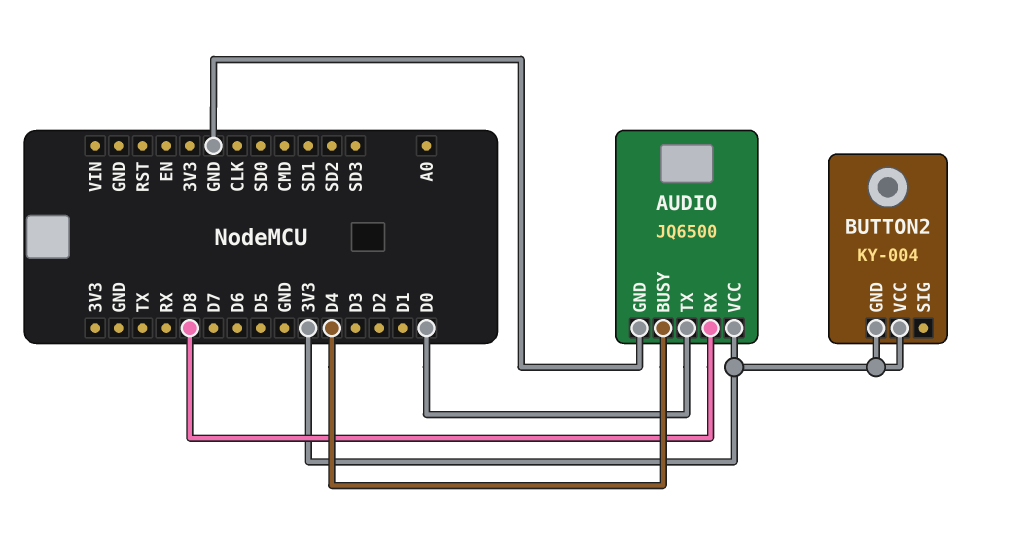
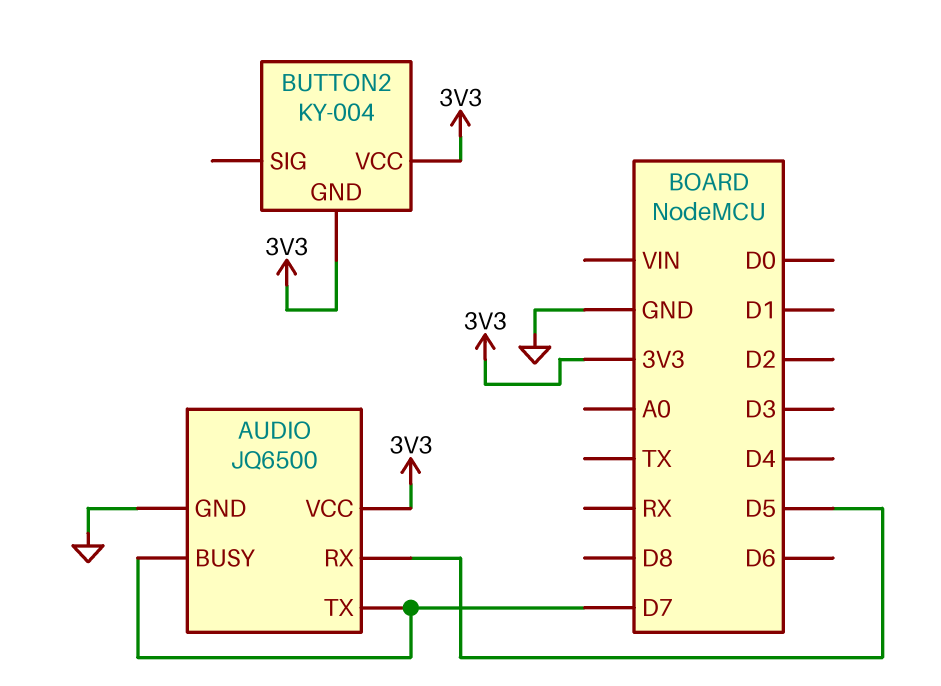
AUDIO pin BUSY: D4 -> D7
AUDIO pin RX: D8 -> D5
AUDIO pin TX: D0 -> D7

